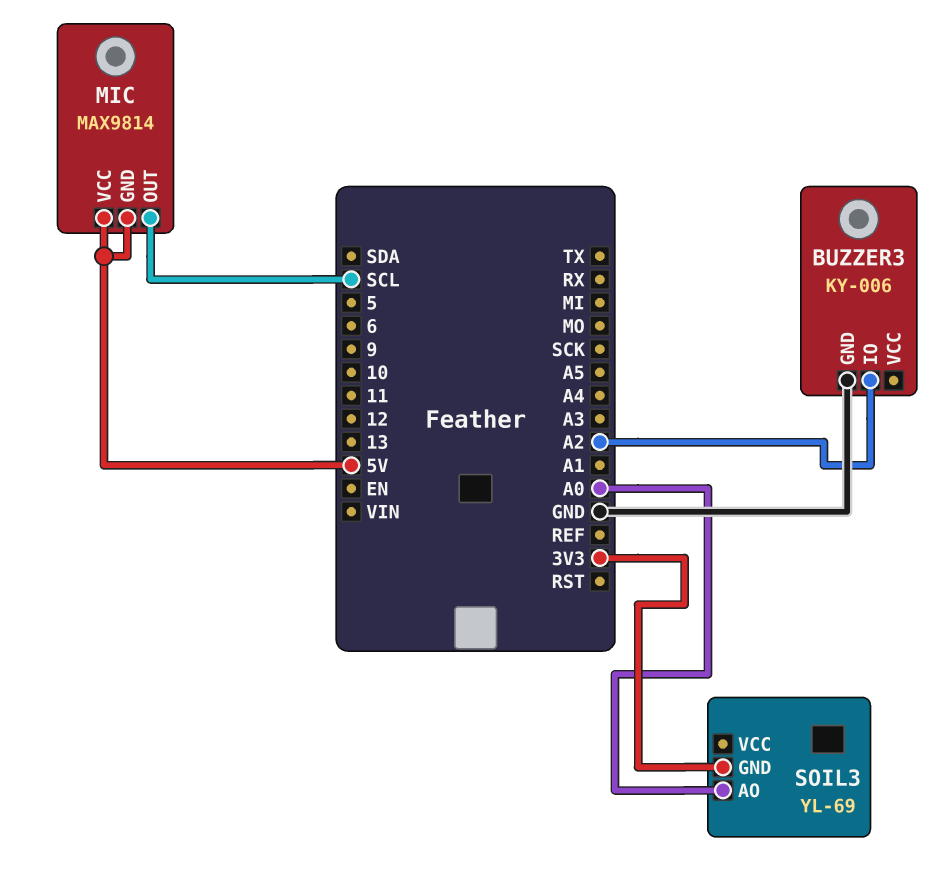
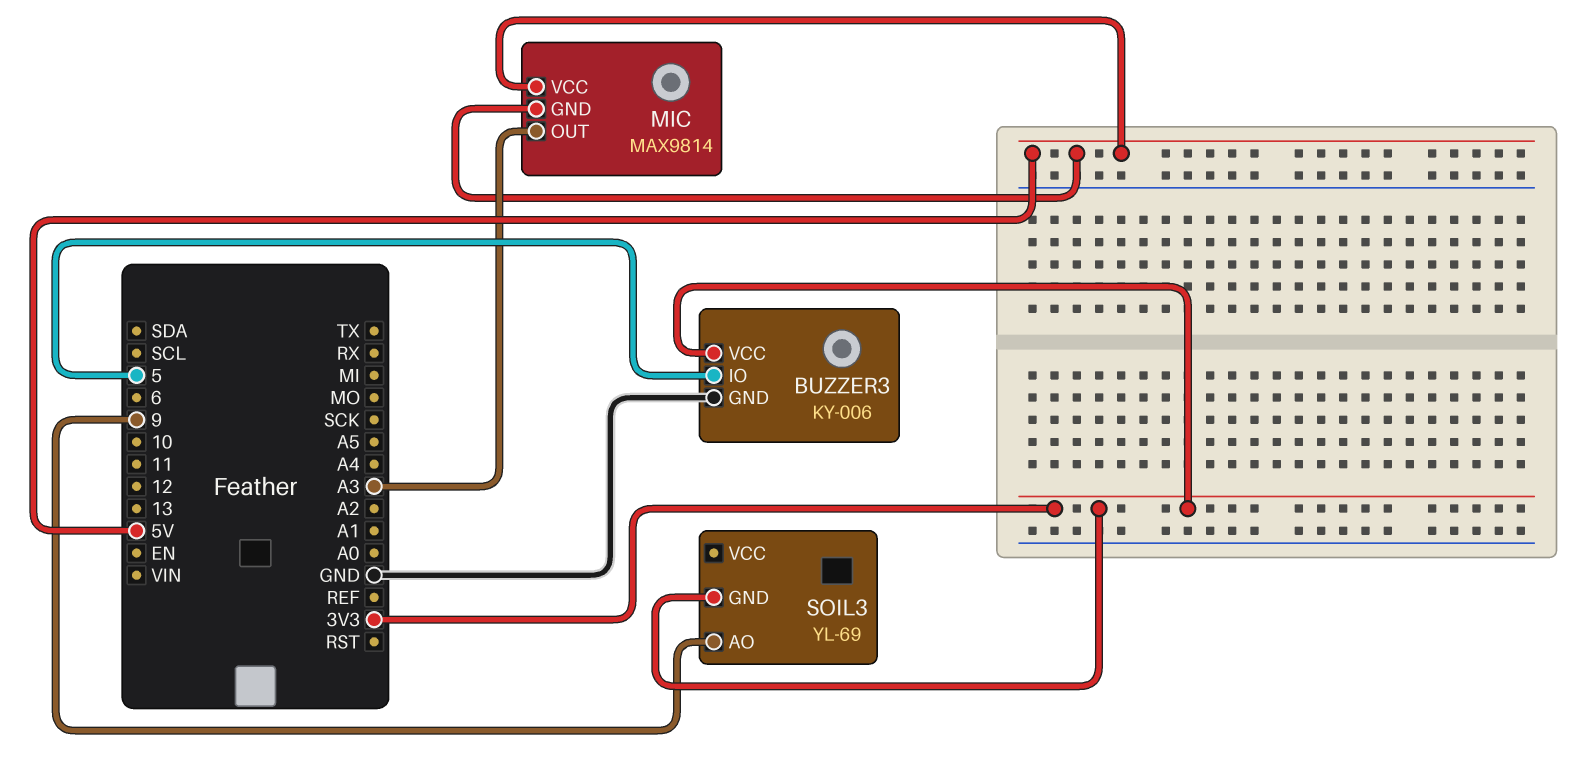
BUZZER3 pin IO: A2 -> 5
BUZZER3 pin VCC: none -> 3V3
MIC pin OUT: SCL -> A3
SOIL3 pin AO: A0 -> 9

